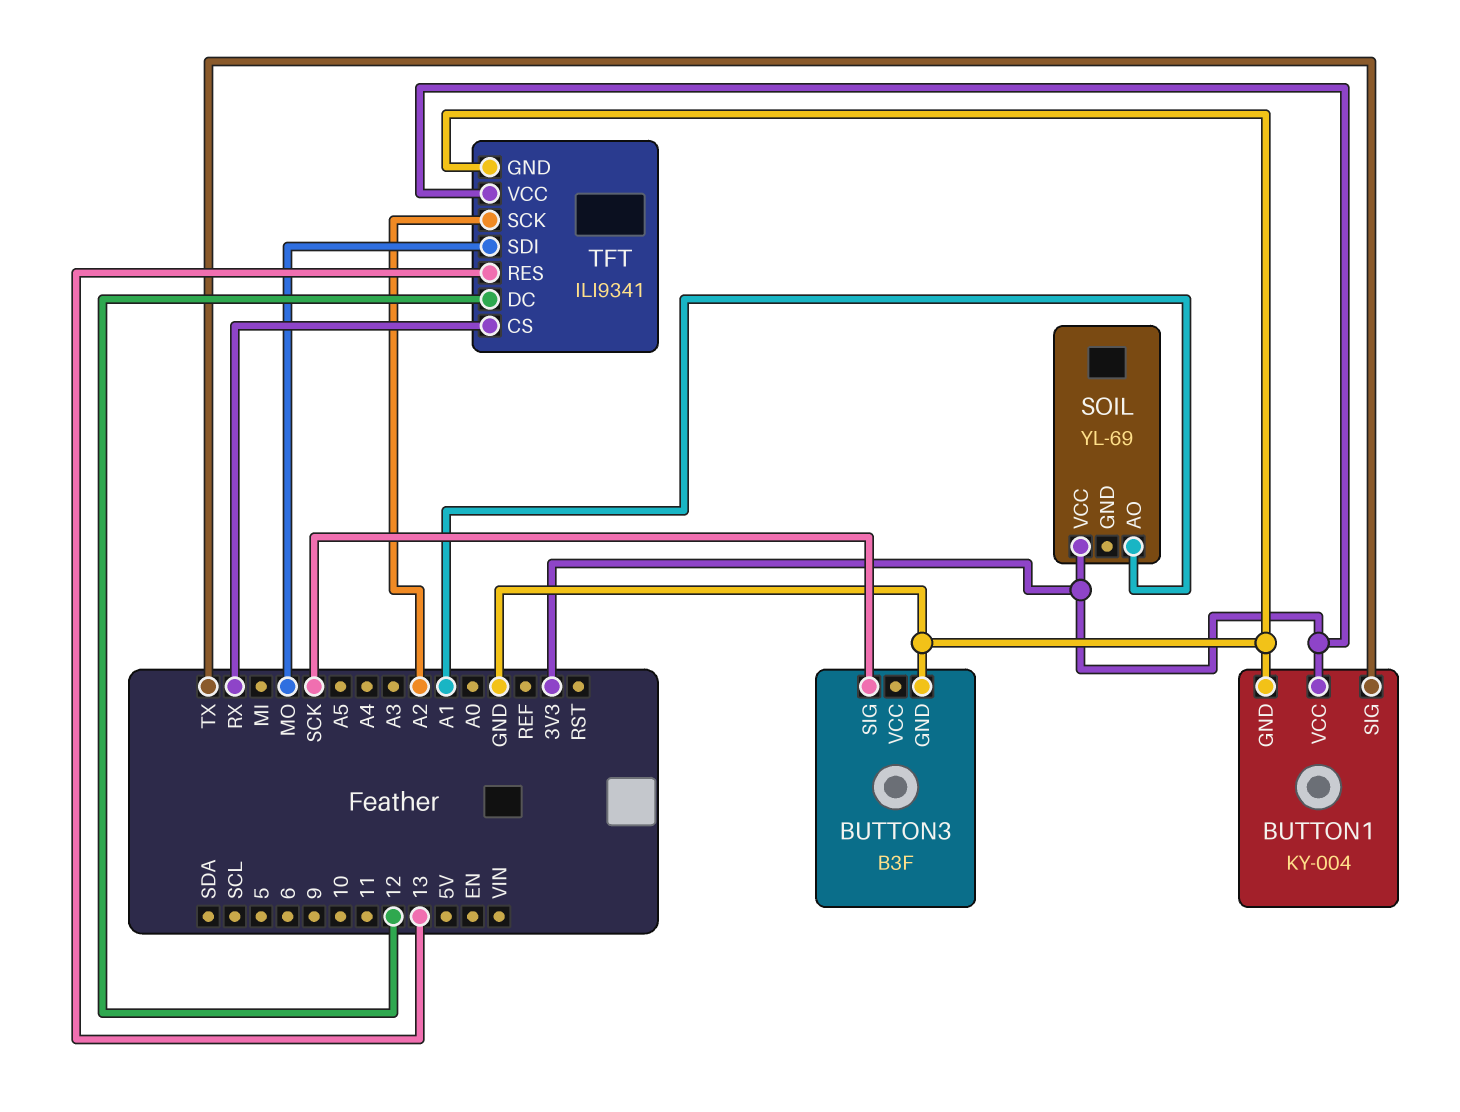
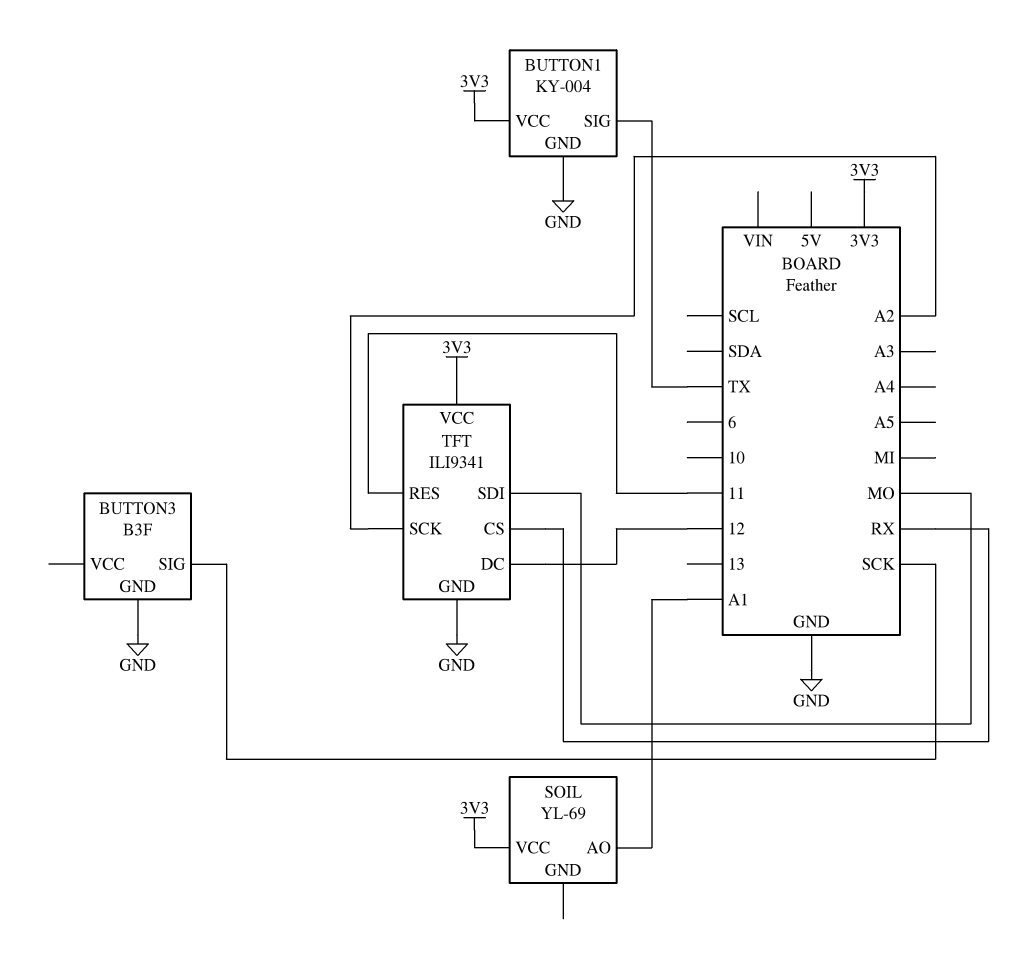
TFT pin RES: 13 -> 11

